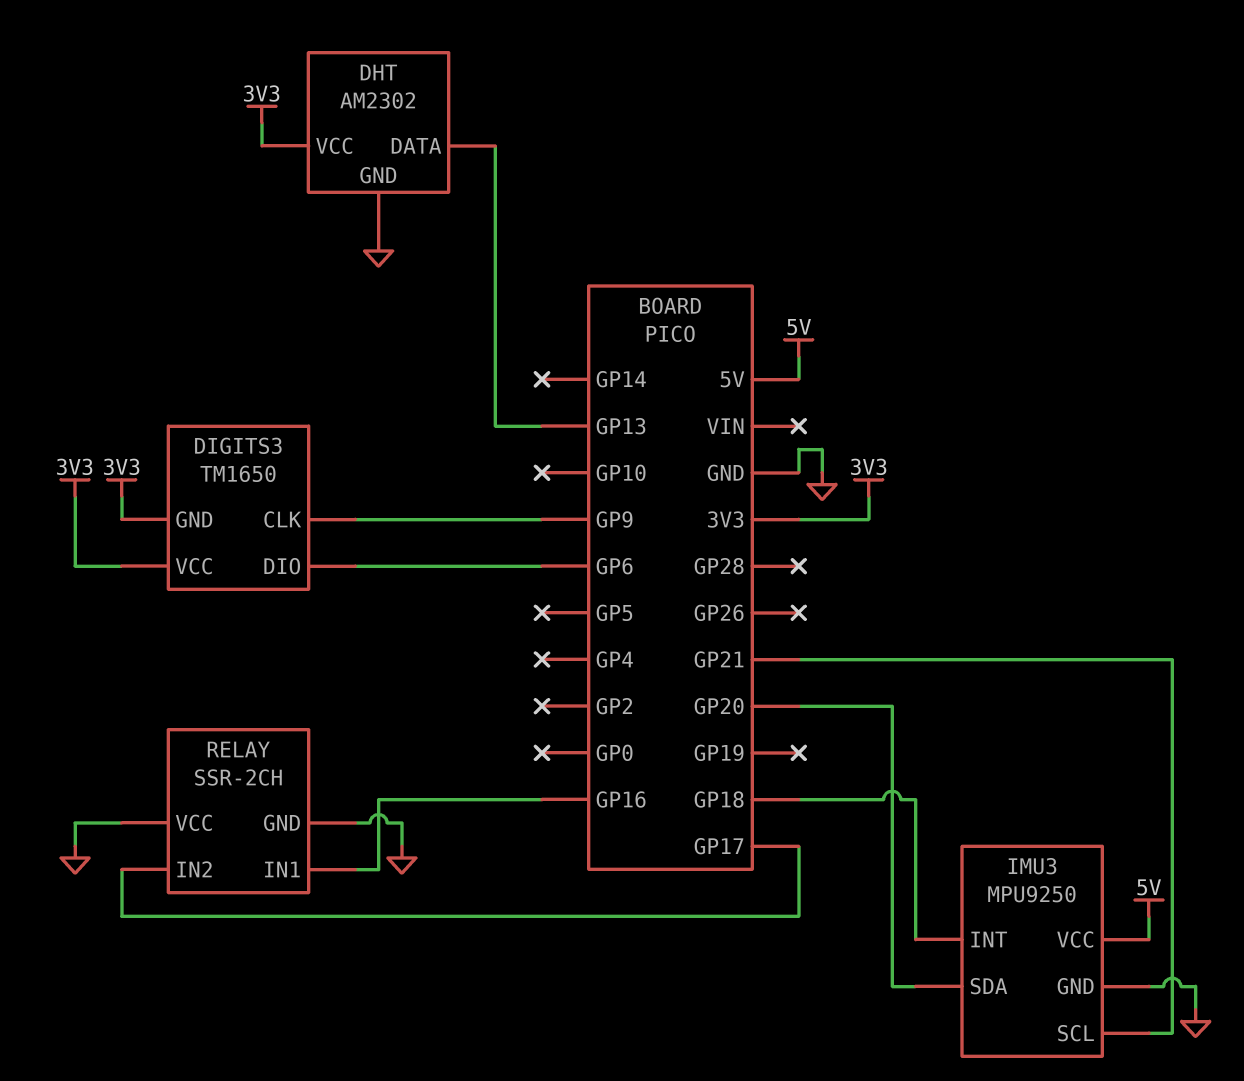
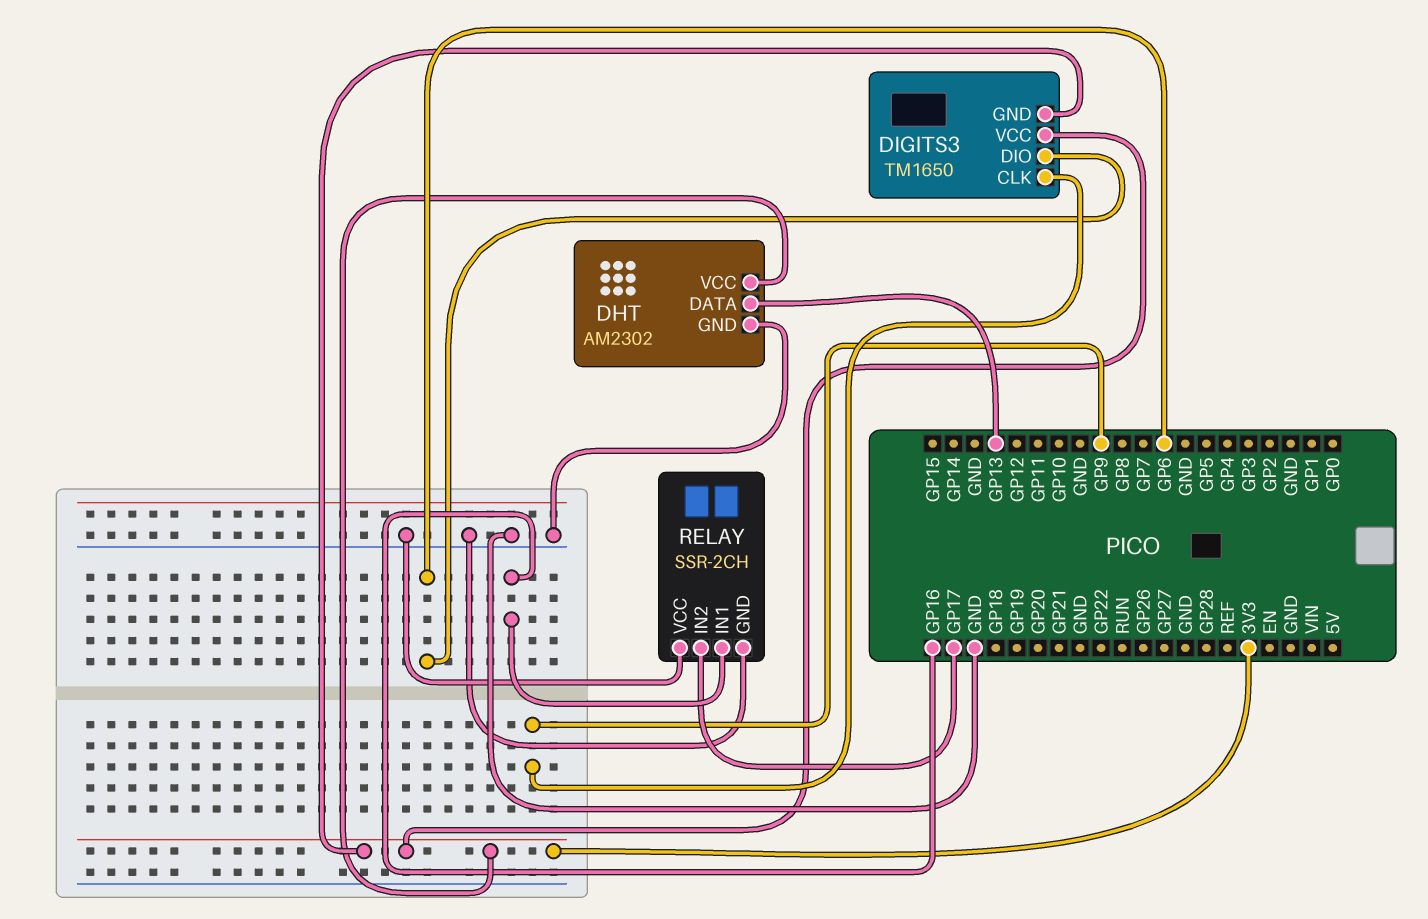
IMU3: MPU9250 -> none
IMU3 pin GND: GND -> none
IMU3 pin INT: GP18 -> none
IMU3 pin SCL: GP21 -> none
IMU3 pin SDA: GP20 -> none
IMU3 pin VCC: 5V -> none

